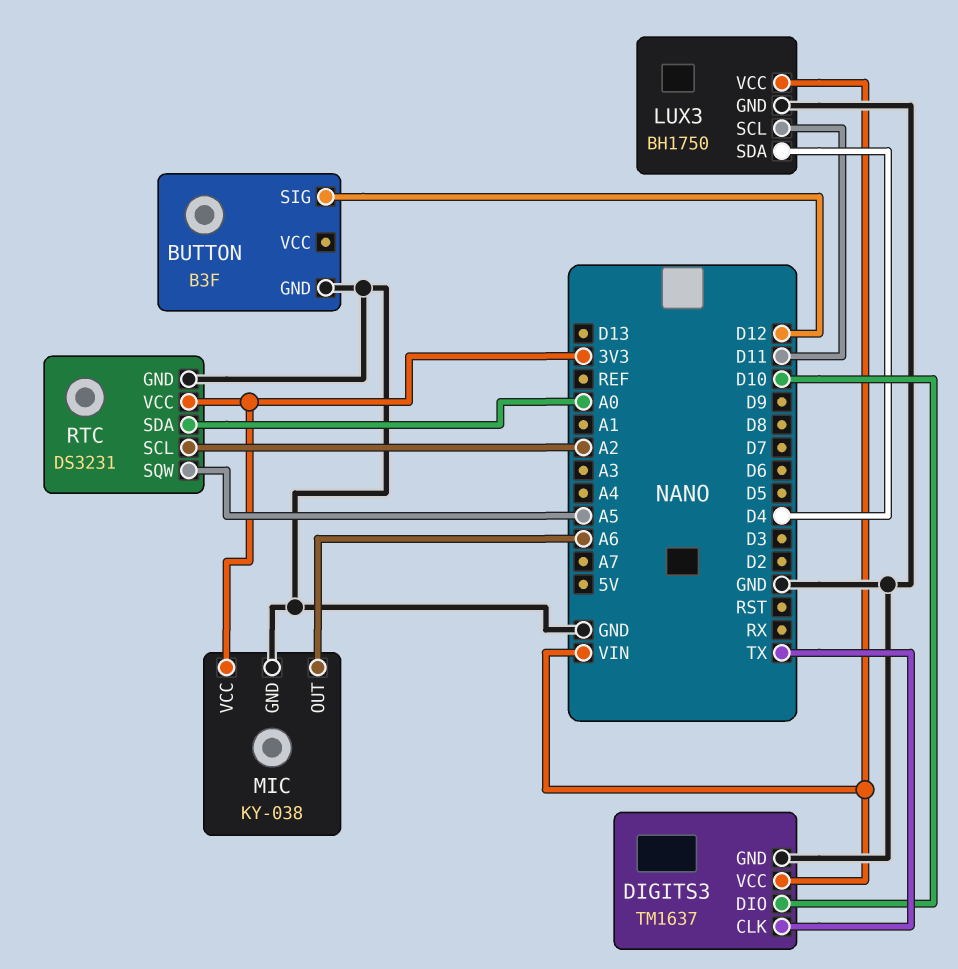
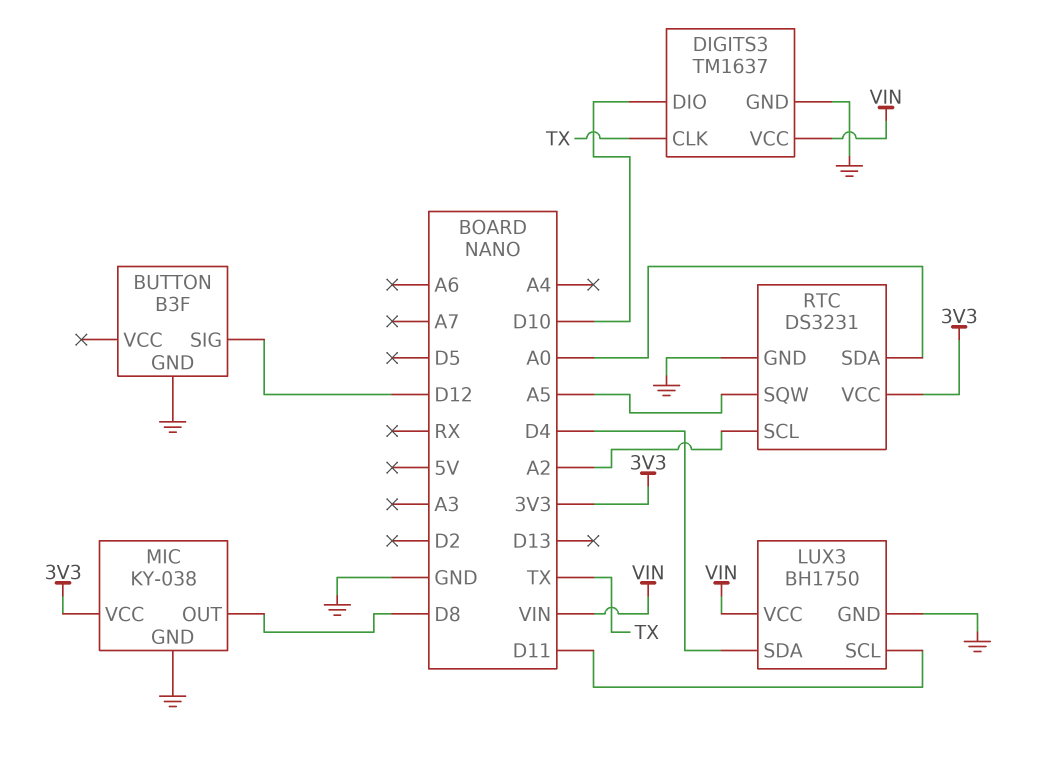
MIC pin OUT: A6 -> D8

